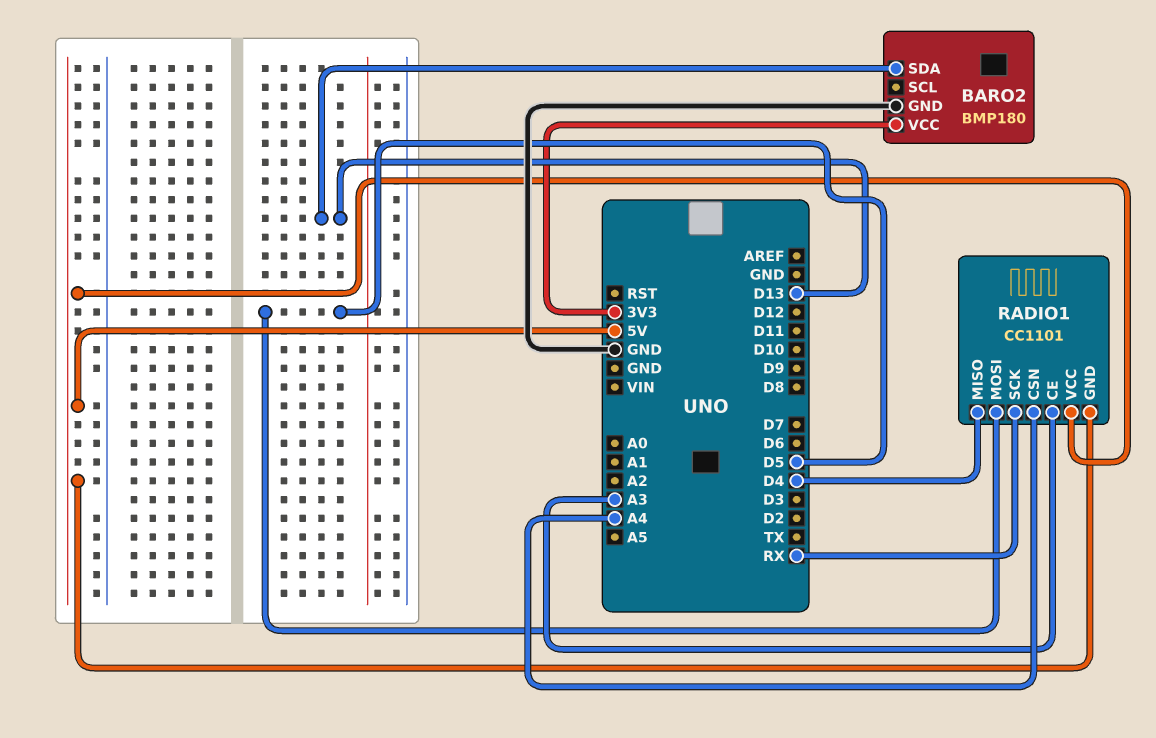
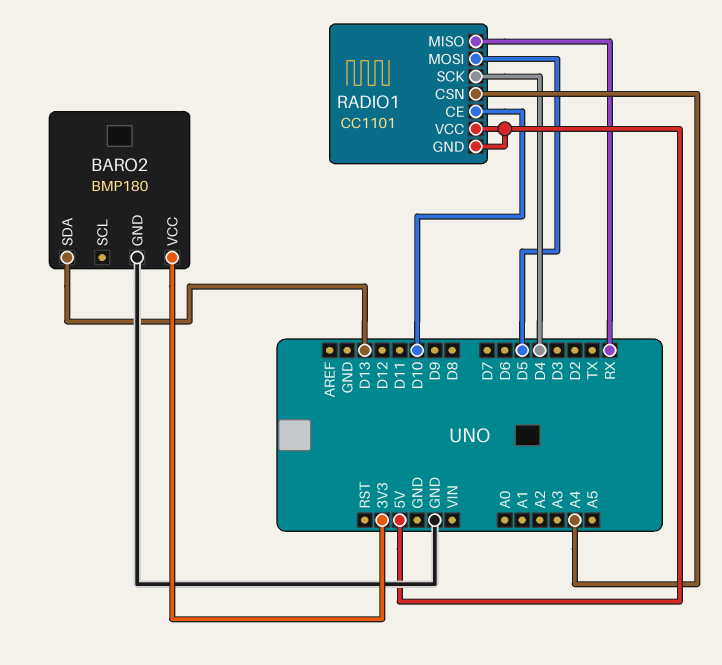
RADIO1 pin CE: A3 -> D10
RADIO1 pin MISO: D4 -> RX
RADIO1 pin SCK: RX -> D4

